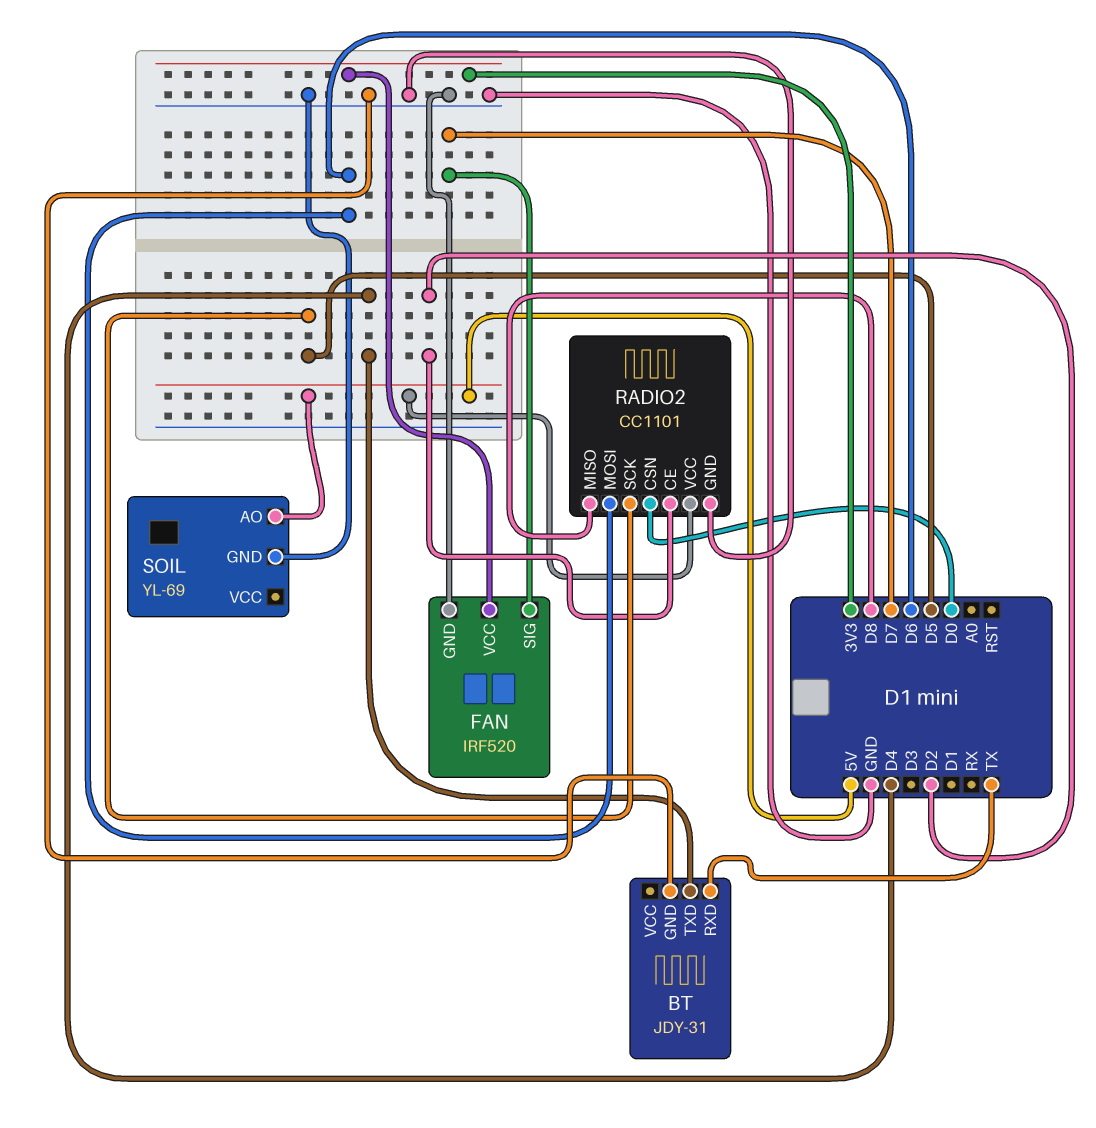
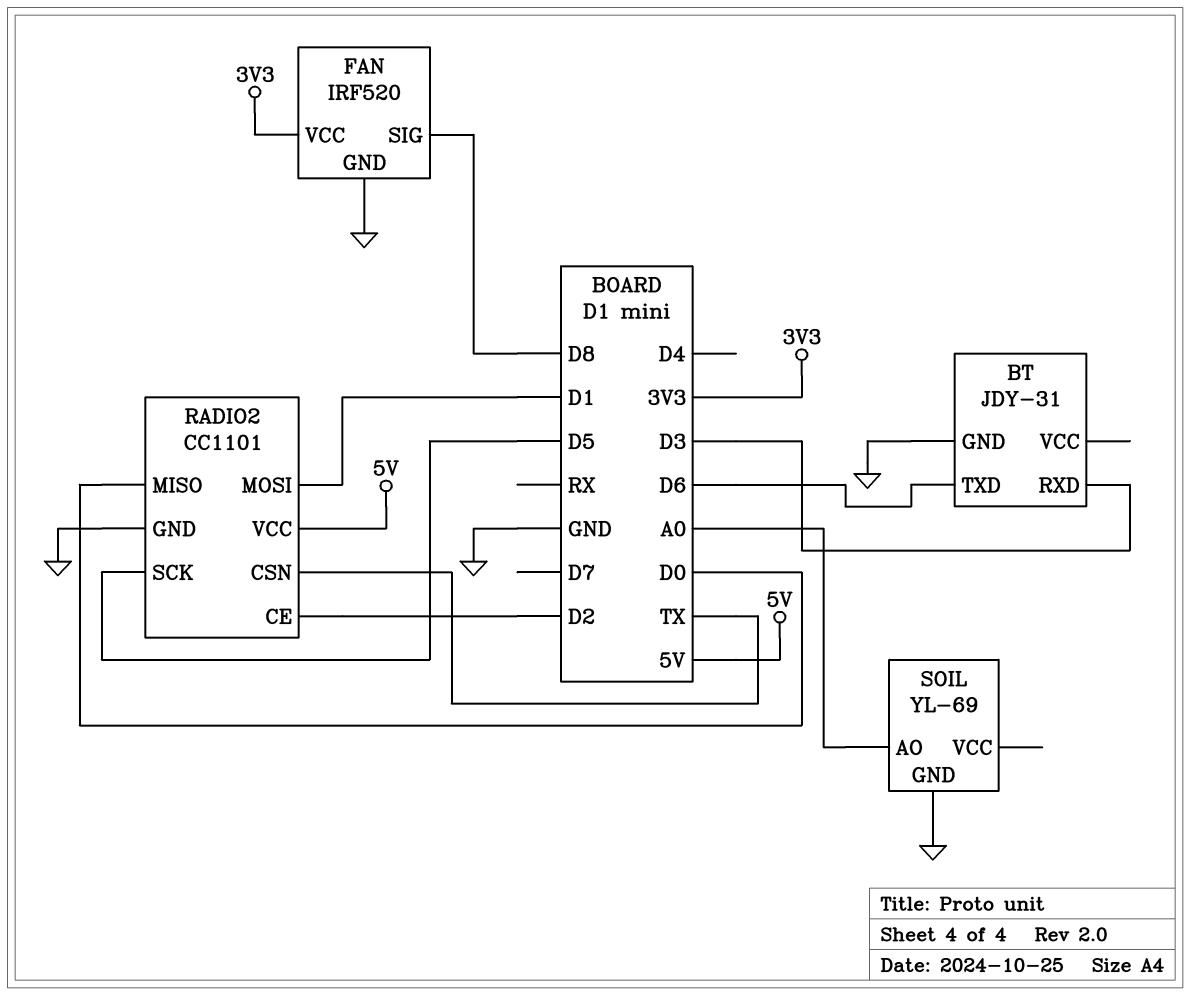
BT pin RXD: TX -> D3
BT pin TXD: D4 -> D6
FAN pin SIG: D7 -> D8
RADIO2 pin CSN: D0 -> TX
RADIO2 pin MISO: D8 -> D0
RADIO2 pin MOSI: D6 -> D1
SOIL pin AO: 5V -> A0

